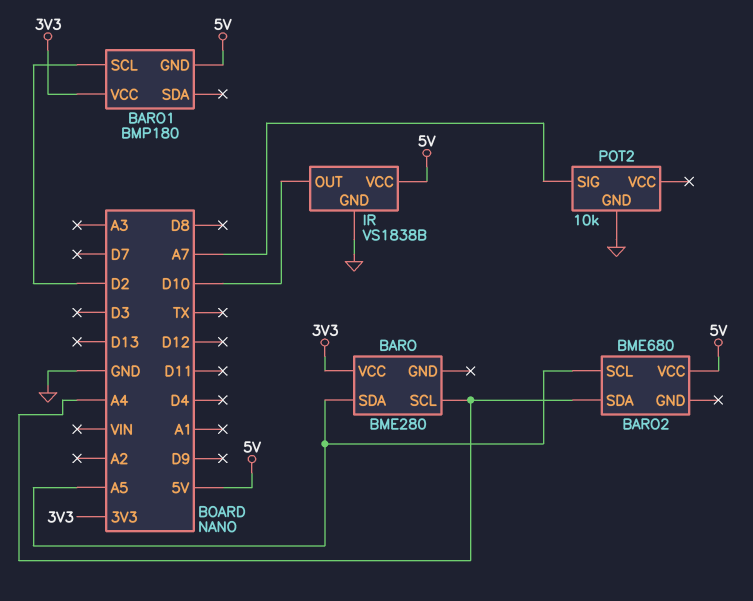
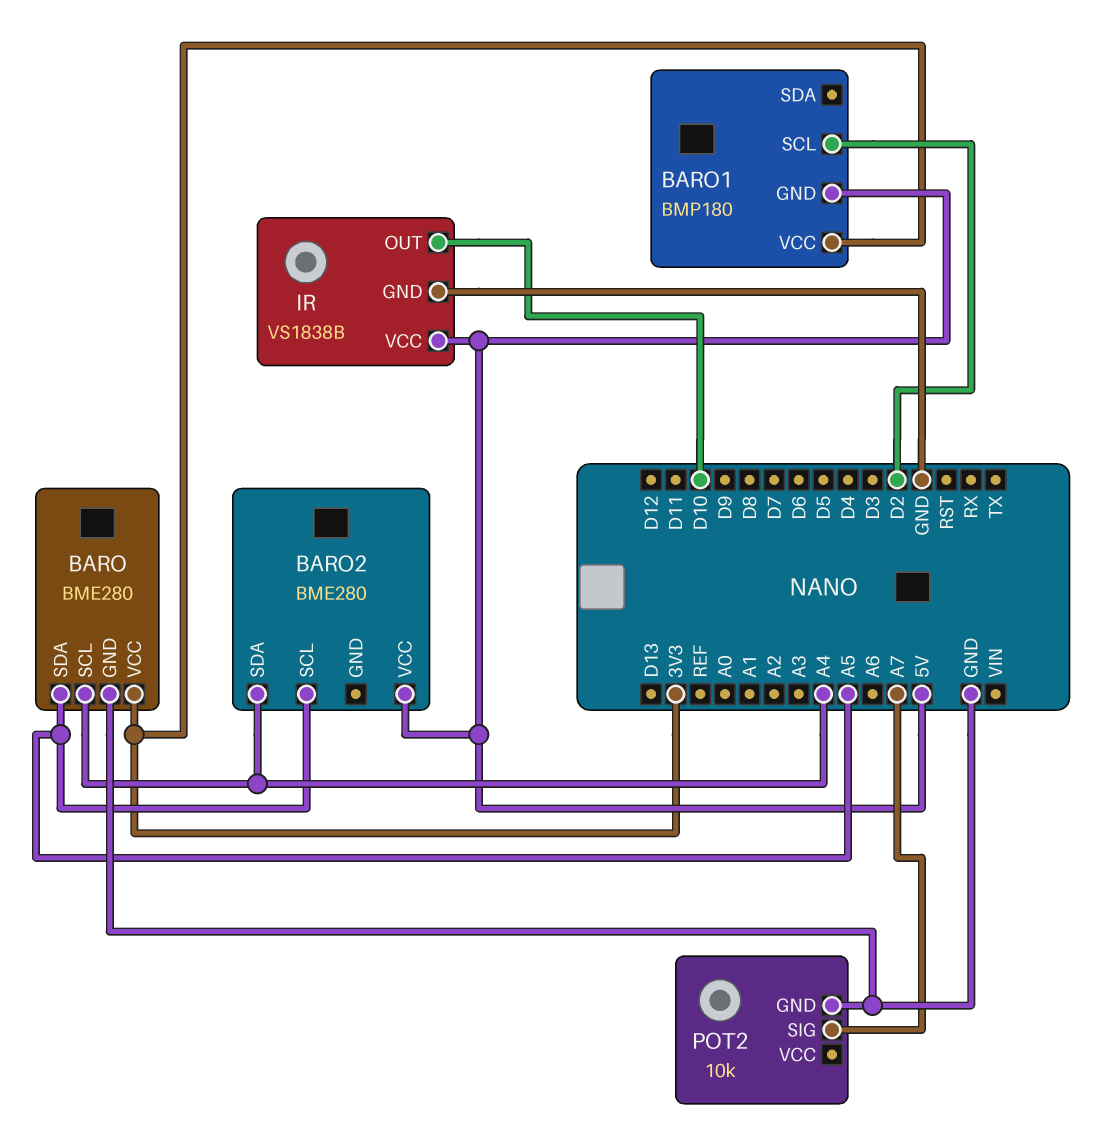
BARO pin GND: none -> GND
BARO2: BME680 -> BME280

